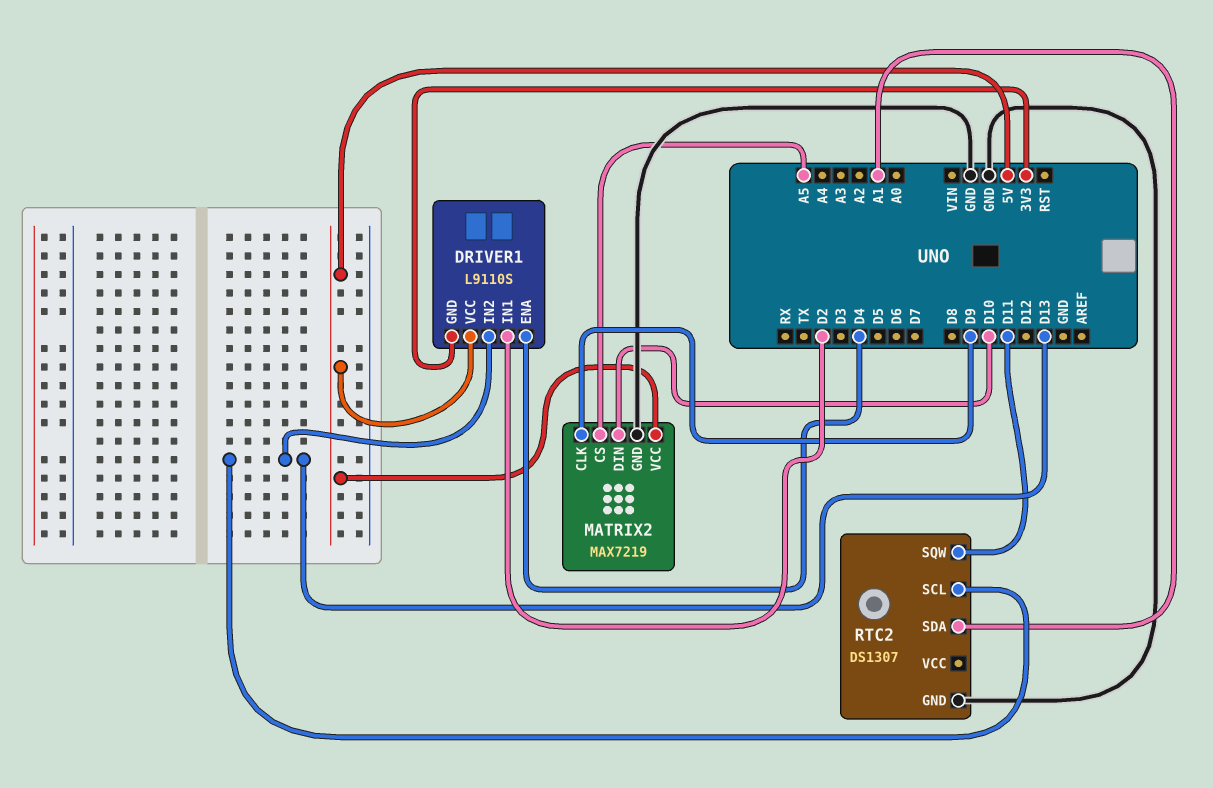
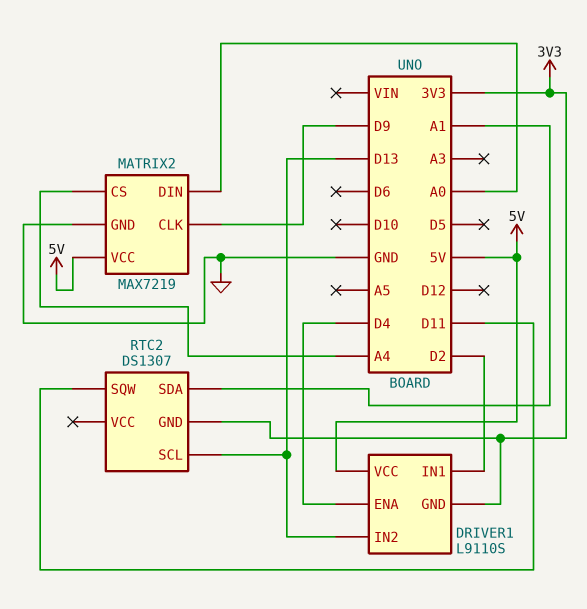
MATRIX2 pin CS: A5 -> A4
MATRIX2 pin DIN: D10 -> A0
RTC2 pin GND: GND -> 3V3

